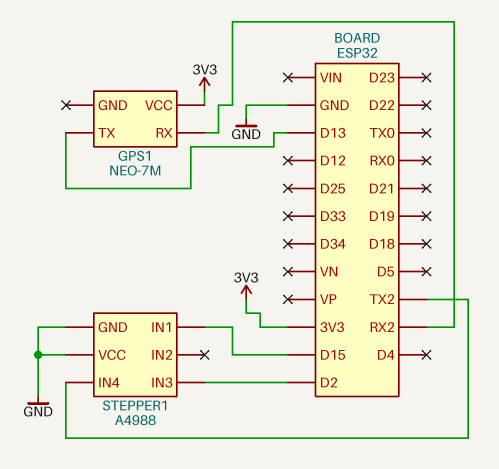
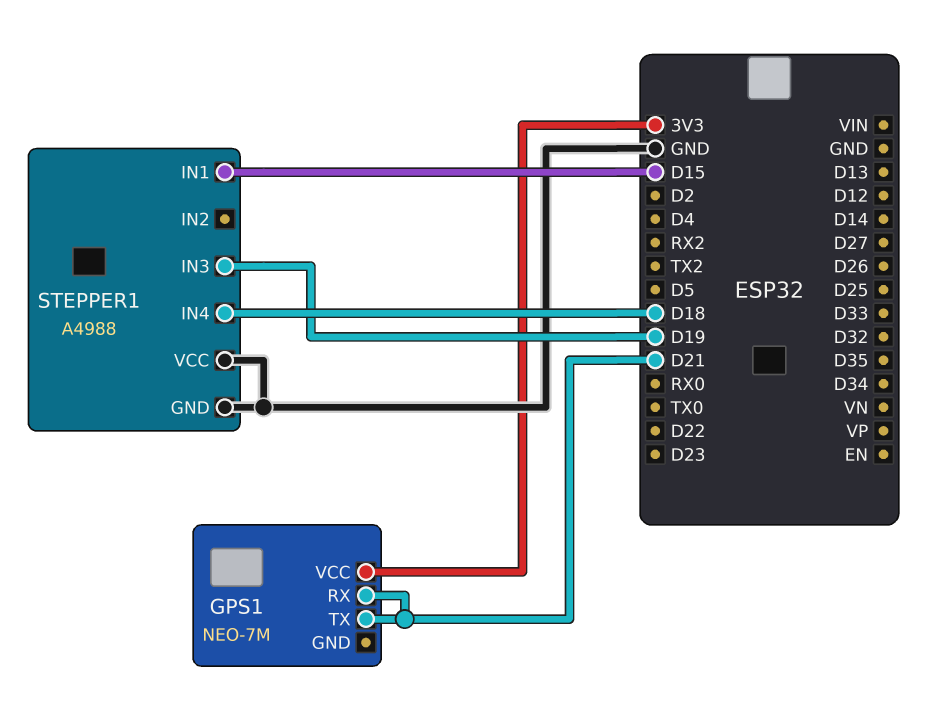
GPS1 pin RX: RX2 -> D21
GPS1 pin TX: D13 -> D21
STEPPER1 pin IN3: D2 -> D19
STEPPER1 pin IN4: TX2 -> D18

